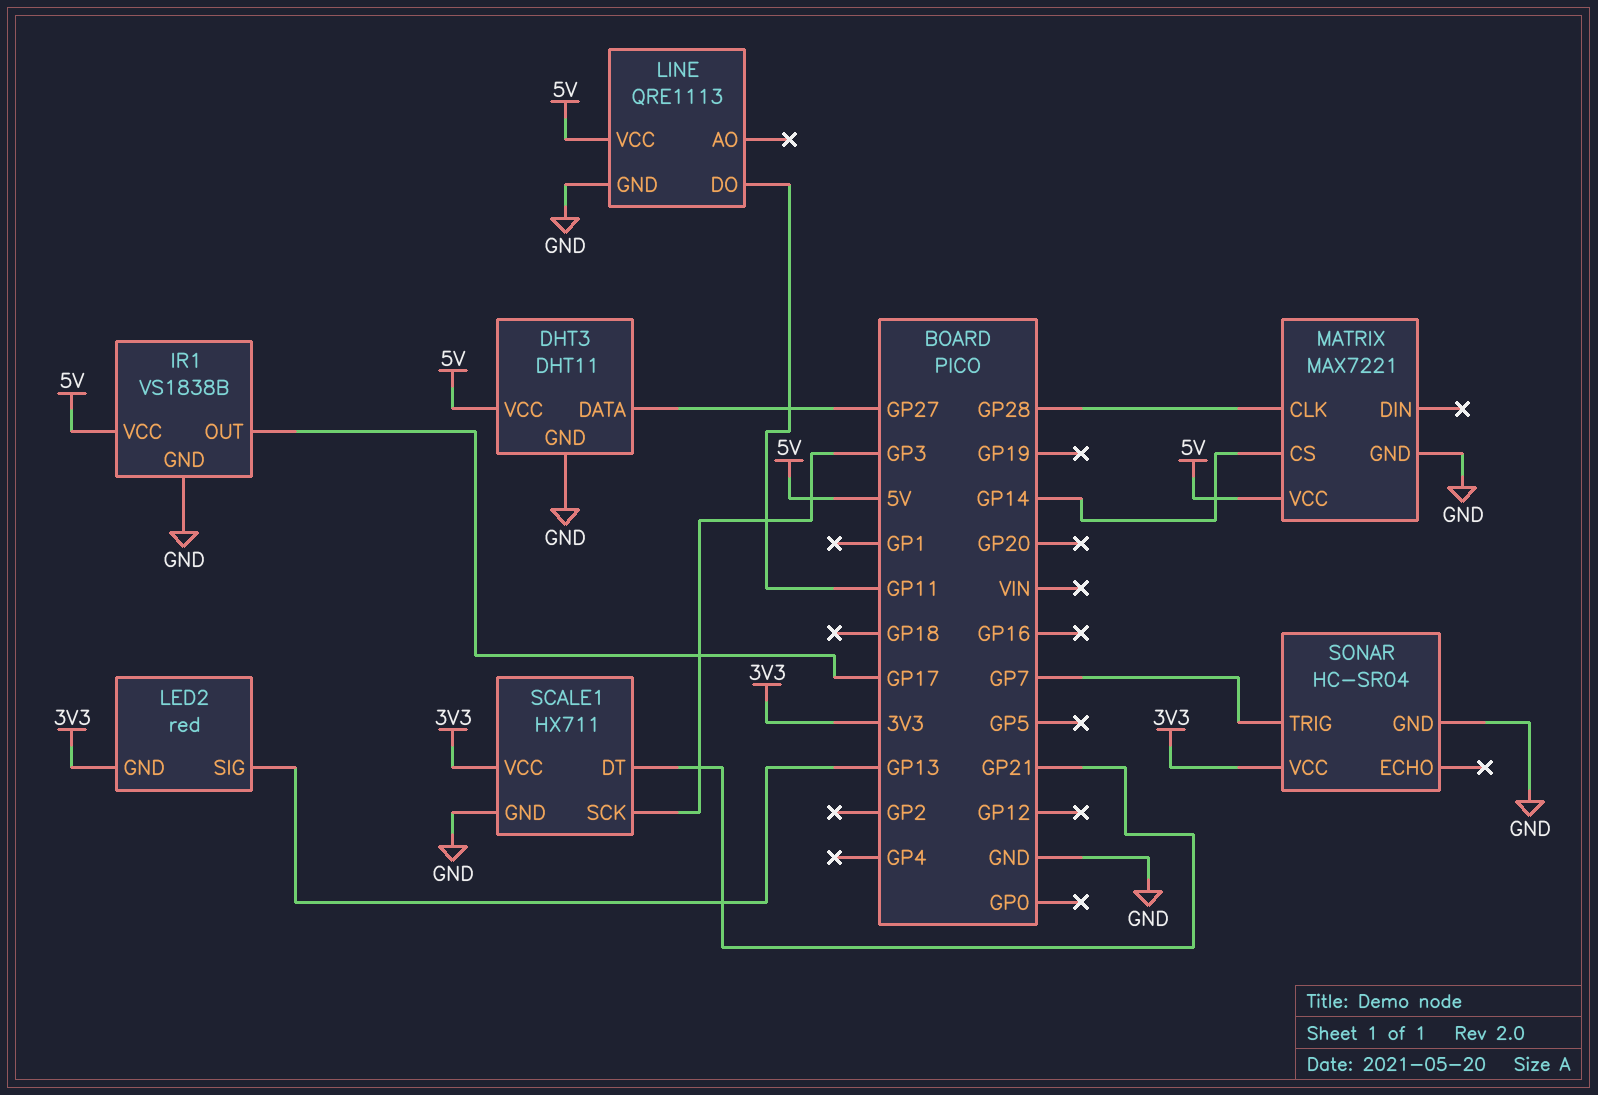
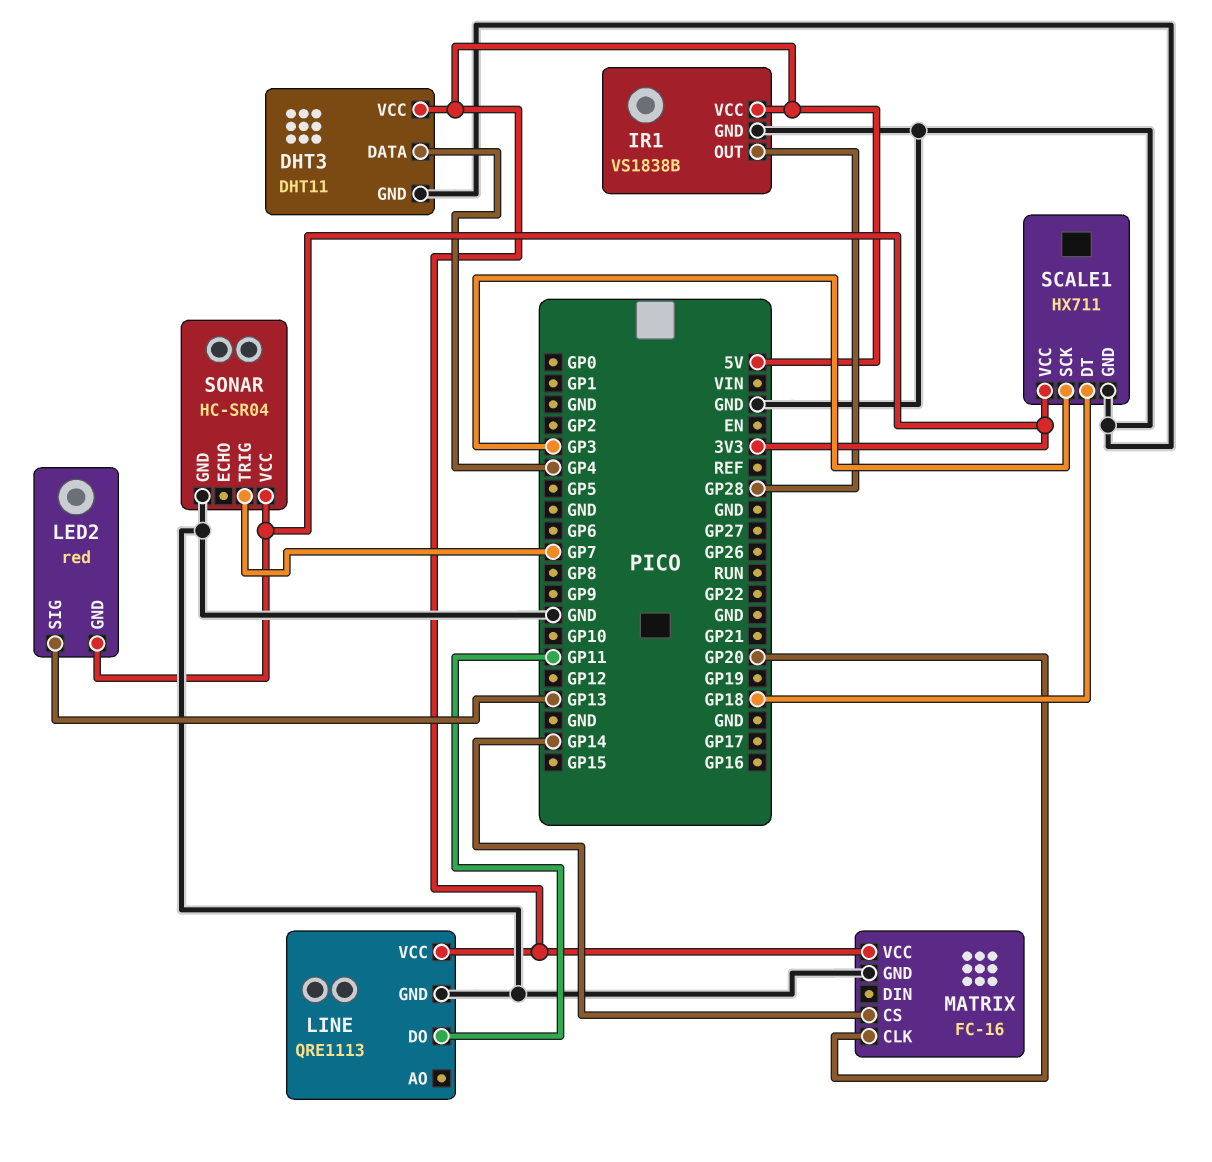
DHT3 pin DATA: GP27 -> GP4
IR1 pin OUT: GP17 -> GP28
MATRIX: MAX7221 -> FC-16
MATRIX pin CLK: GP28 -> GP20
SCALE1 pin DT: GP21 -> GP18

